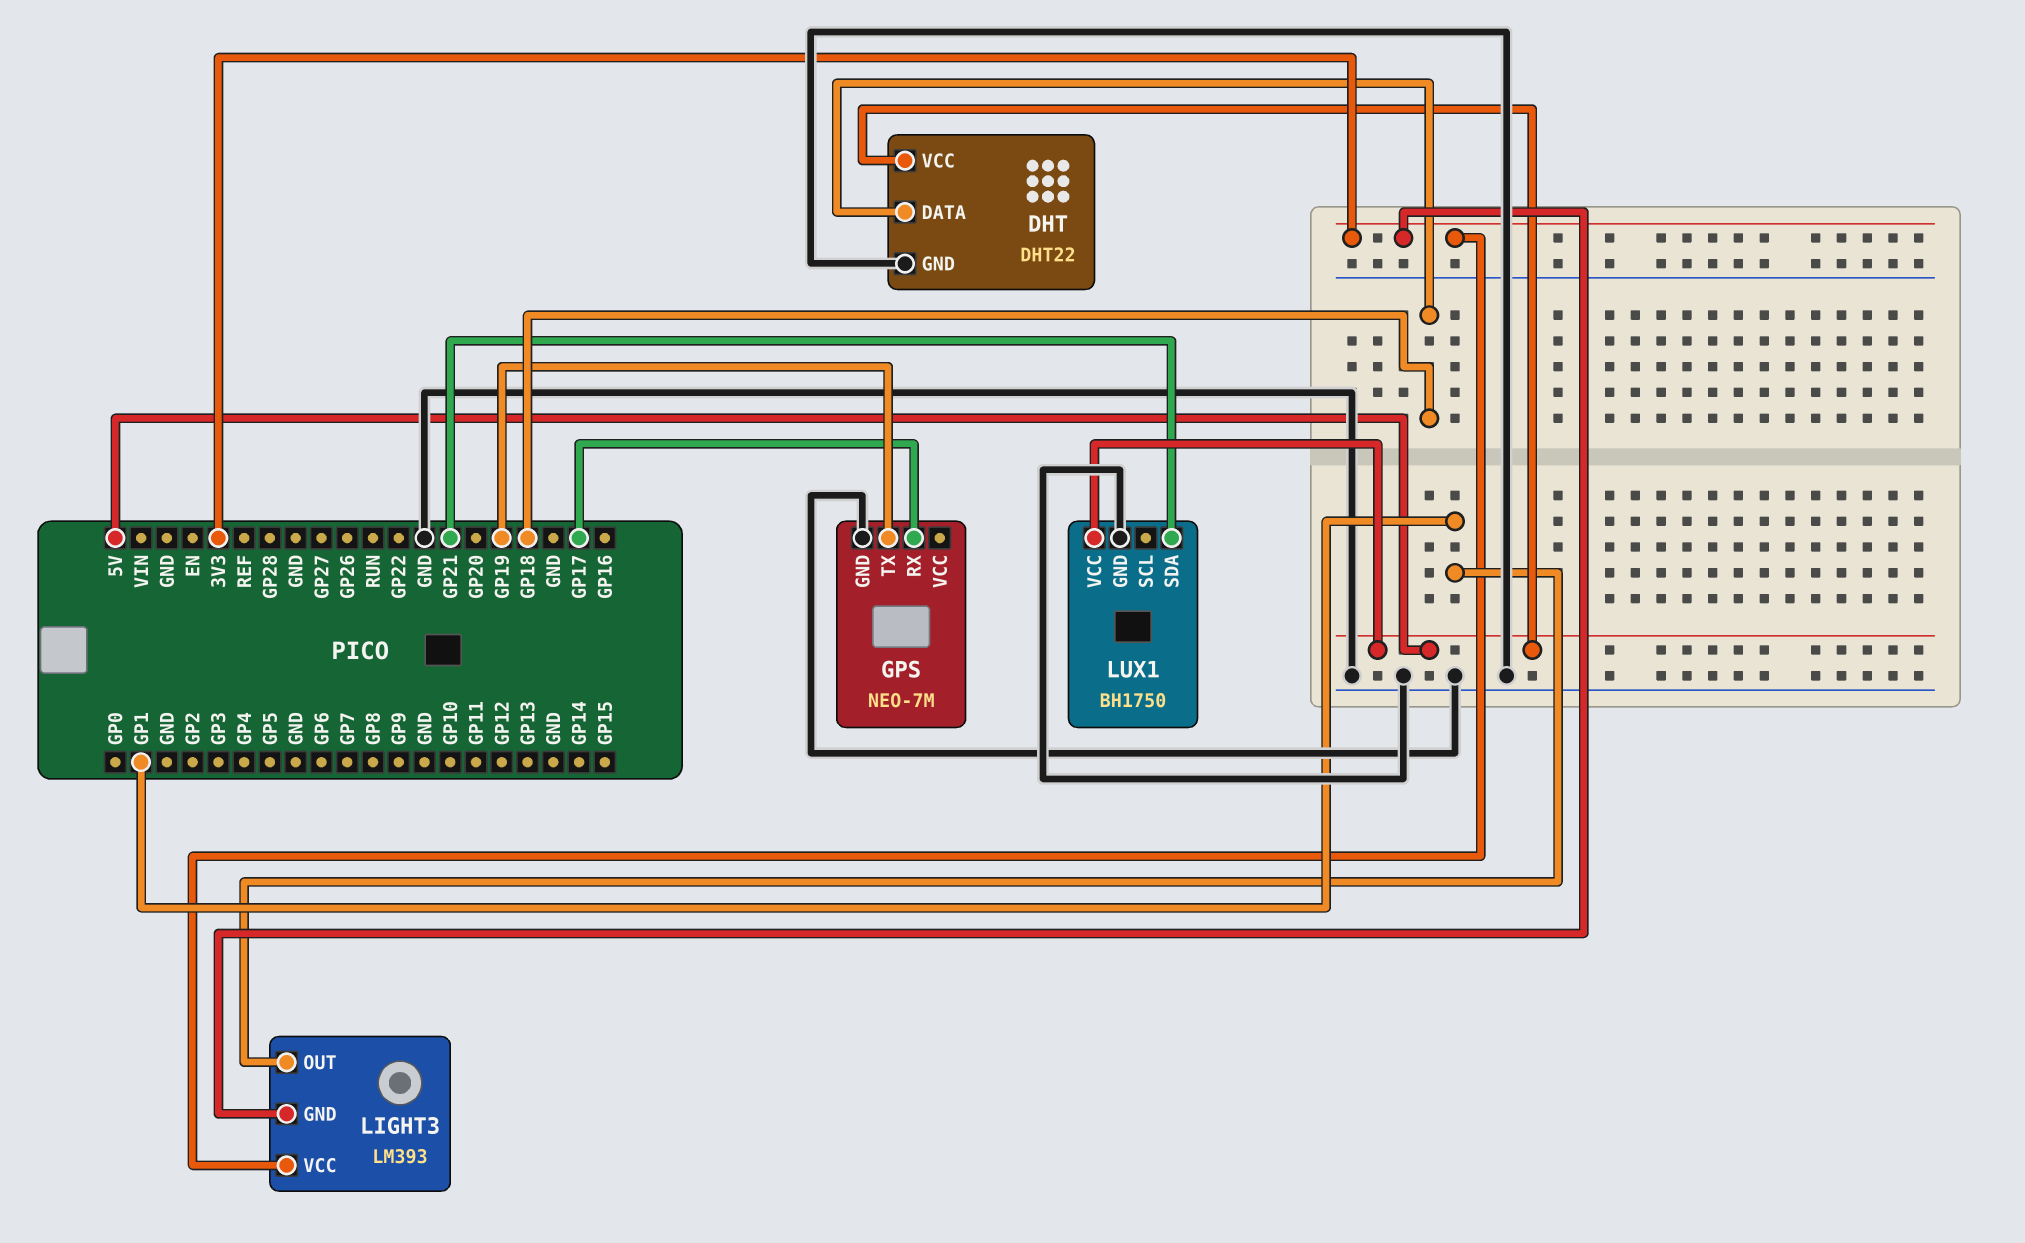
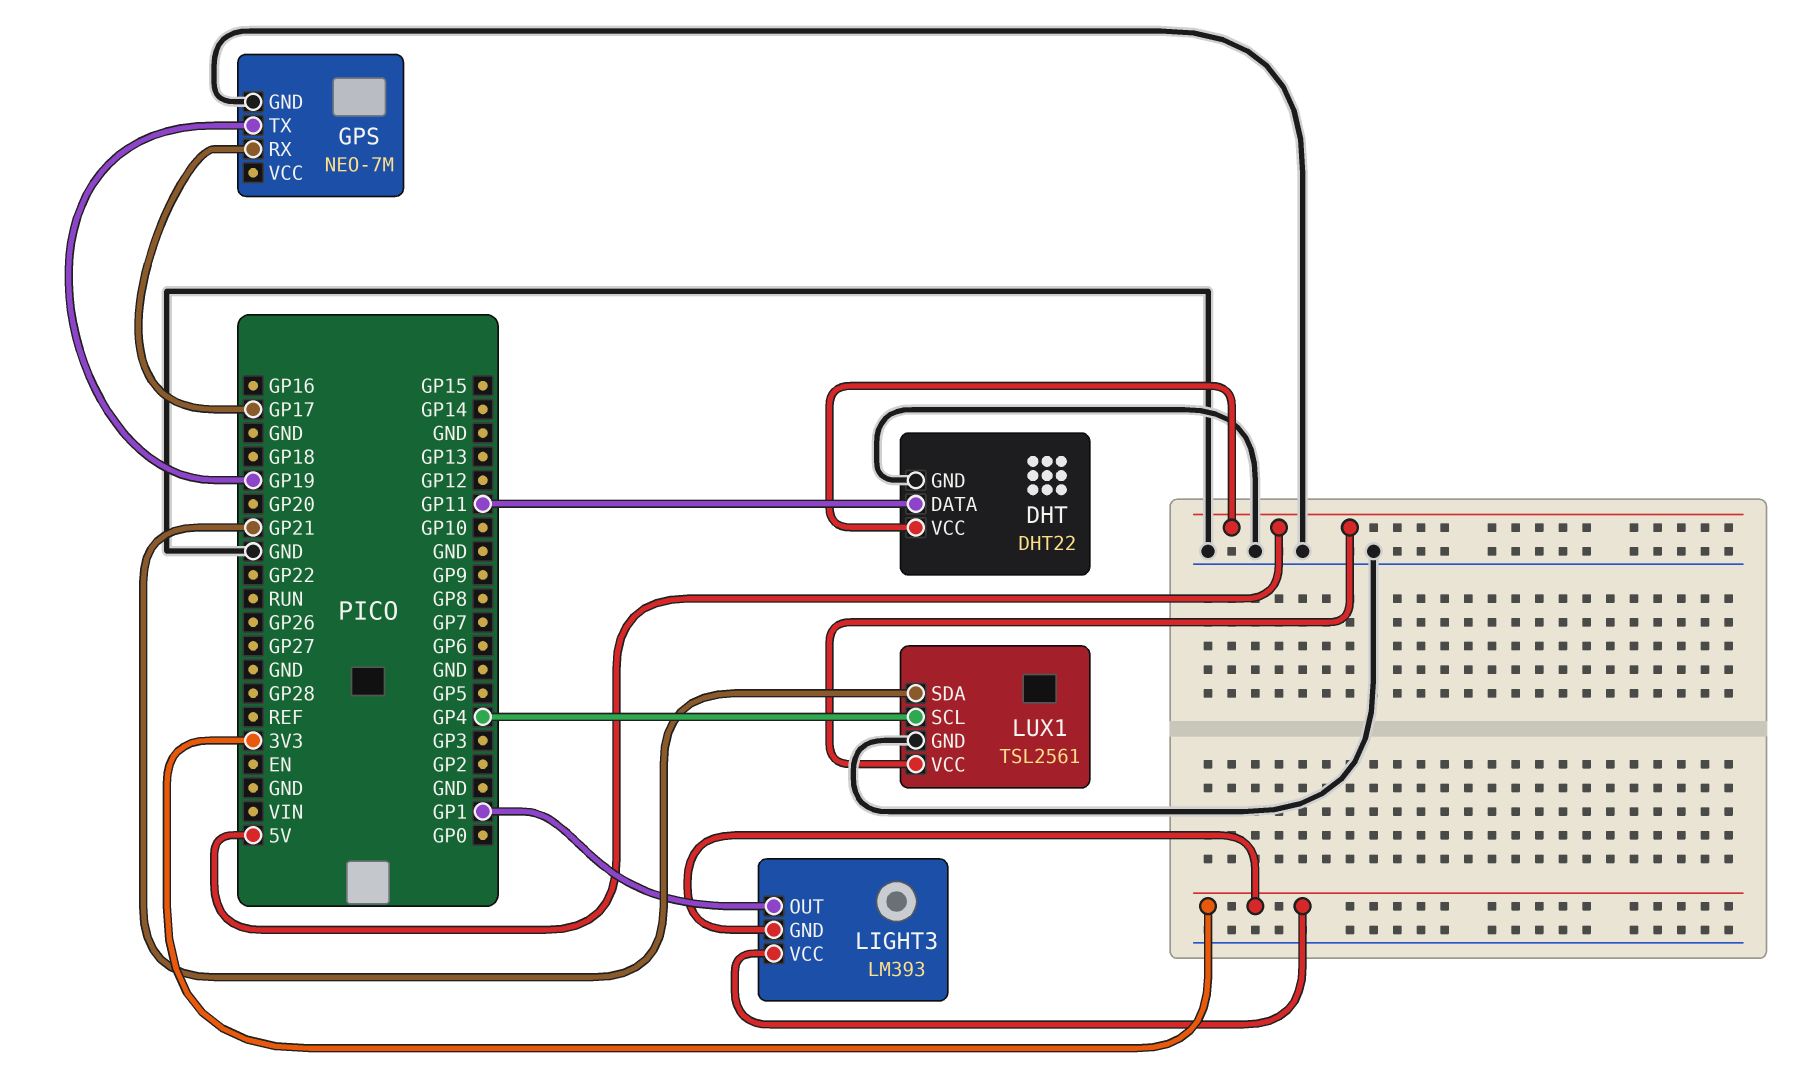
DHT pin DATA: GP18 -> GP11
LUX1: BH1750 -> TSL2561
LUX1 pin SCL: none -> GP4

